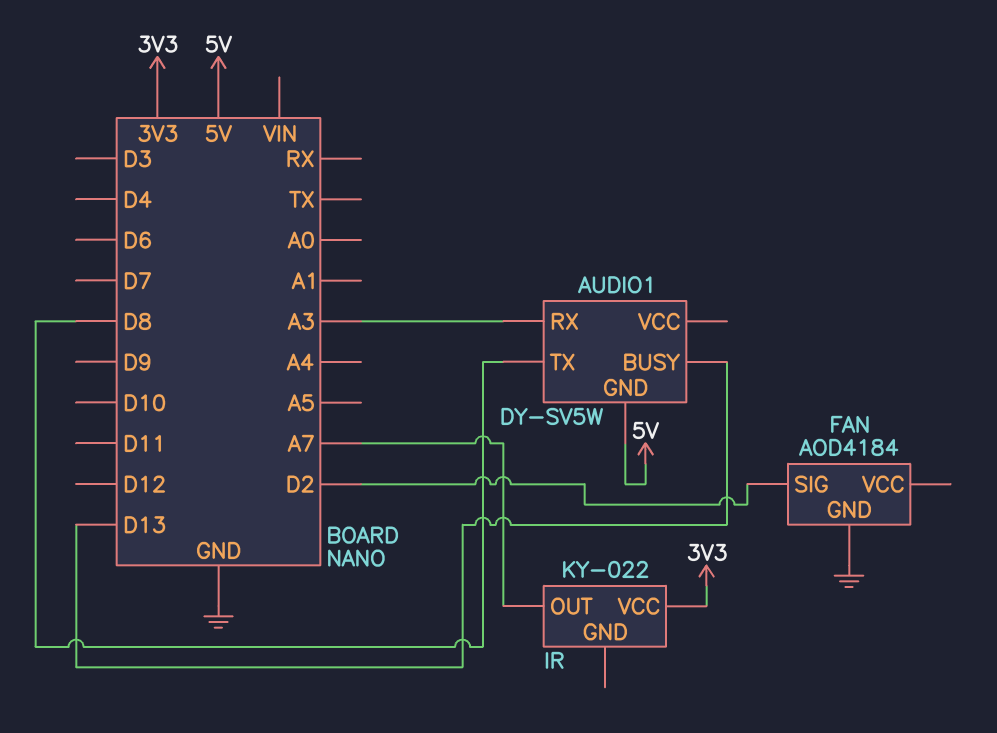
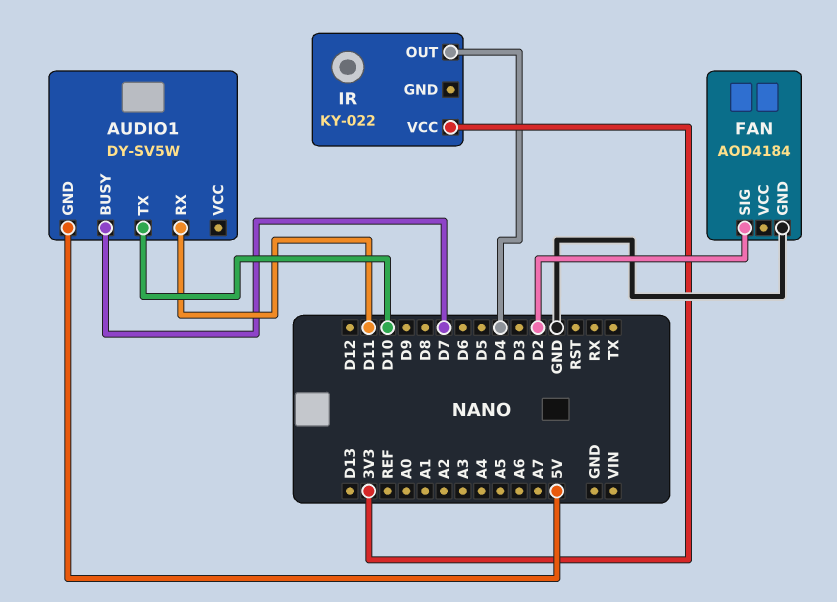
AUDIO1 pin BUSY: D13 -> D7
AUDIO1 pin RX: A3 -> D11
AUDIO1 pin TX: D8 -> D10
IR pin OUT: A7 -> D4

